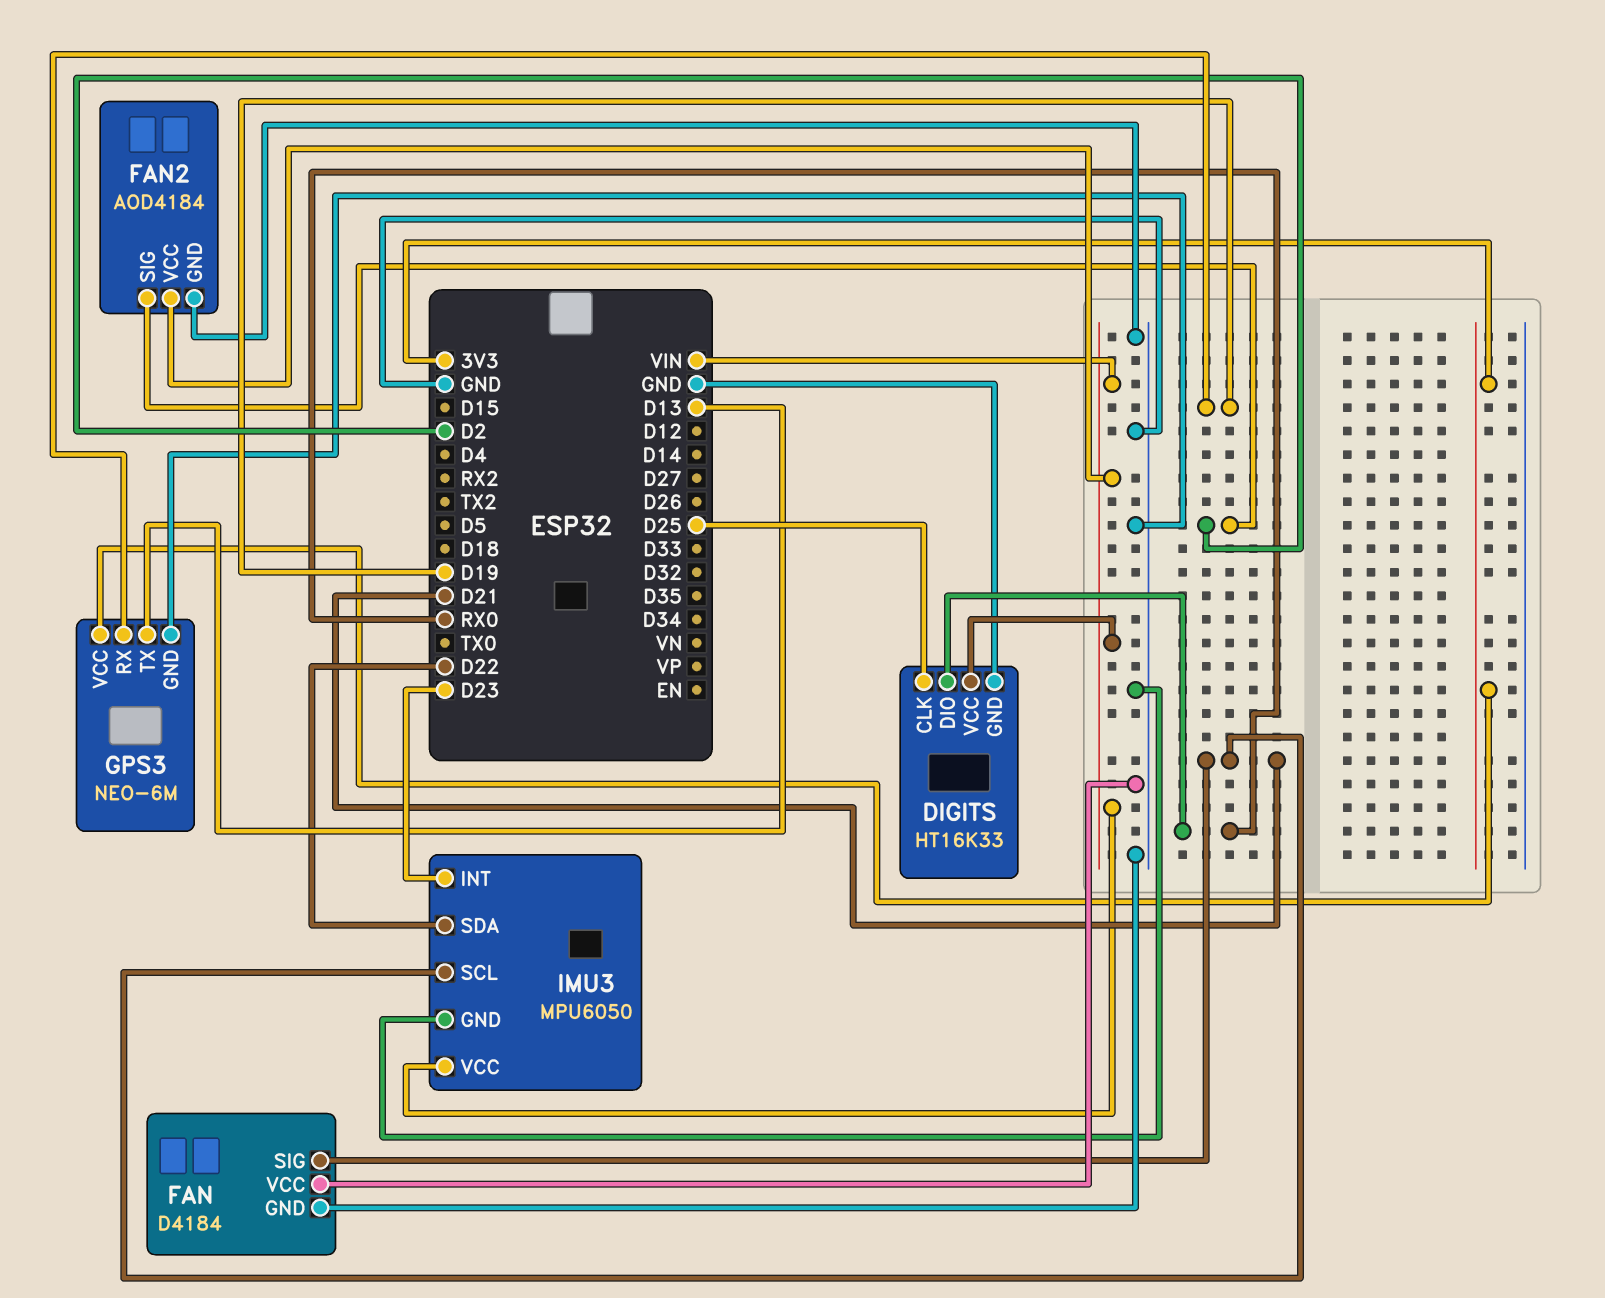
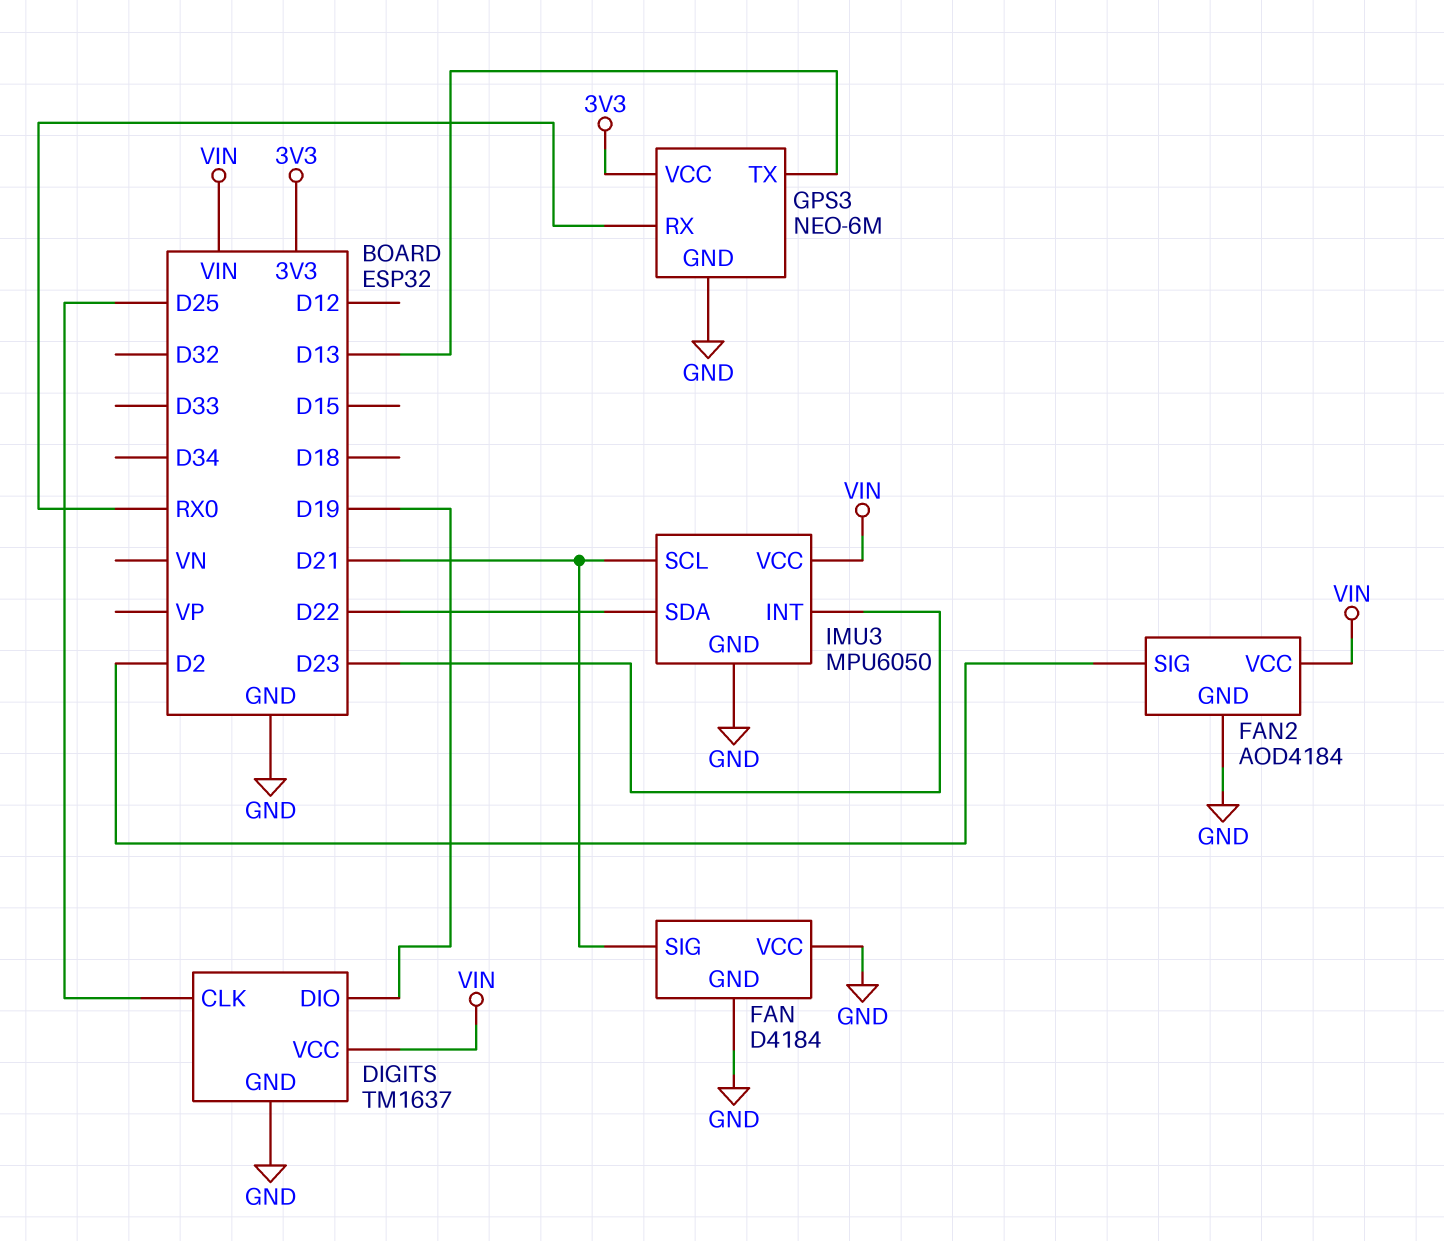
DIGITS: HT16K33 -> TM1637
DIGITS pin DIO: RX0 -> D19
GPS3 pin RX: D19 -> RX0

